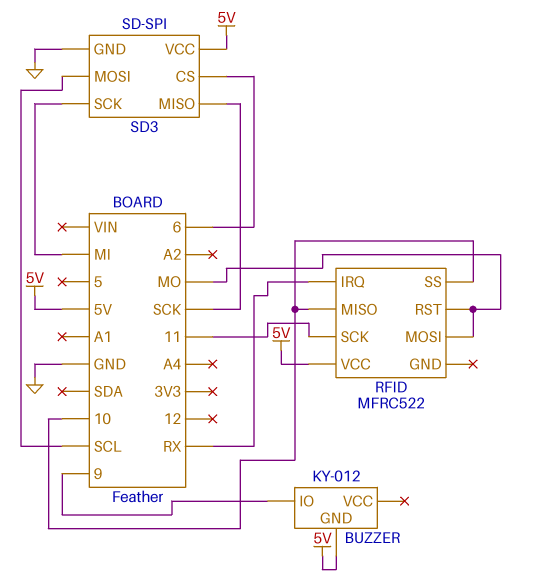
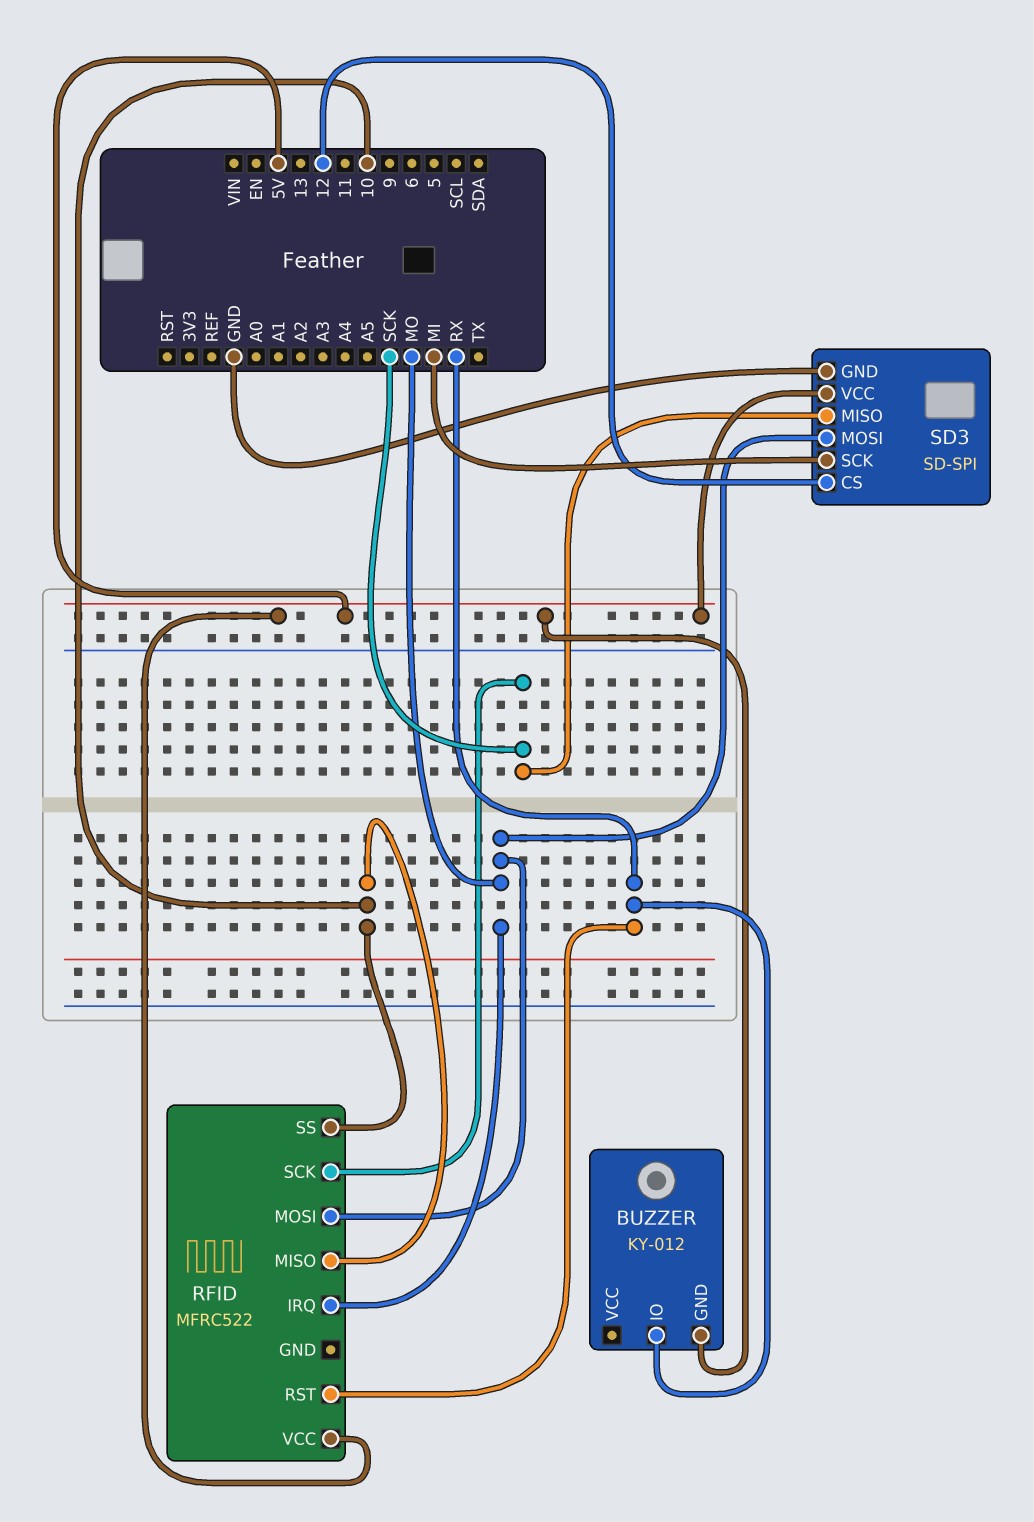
BUZZER pin IO: 9 -> RX
RFID pin IRQ: RX -> MO
RFID pin RST: MO -> RX
RFID pin SCK: 11 -> SCK
SD3 pin CS: 6 -> 12
SD3 pin MOSI: SCL -> MO

